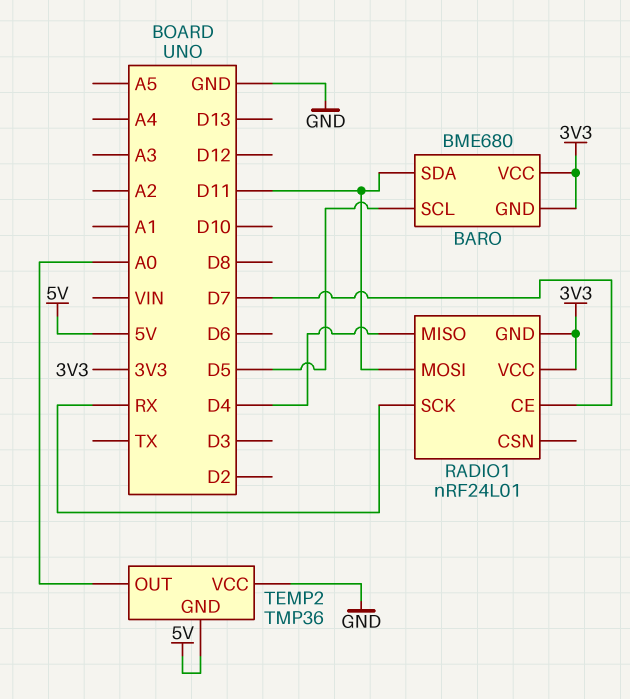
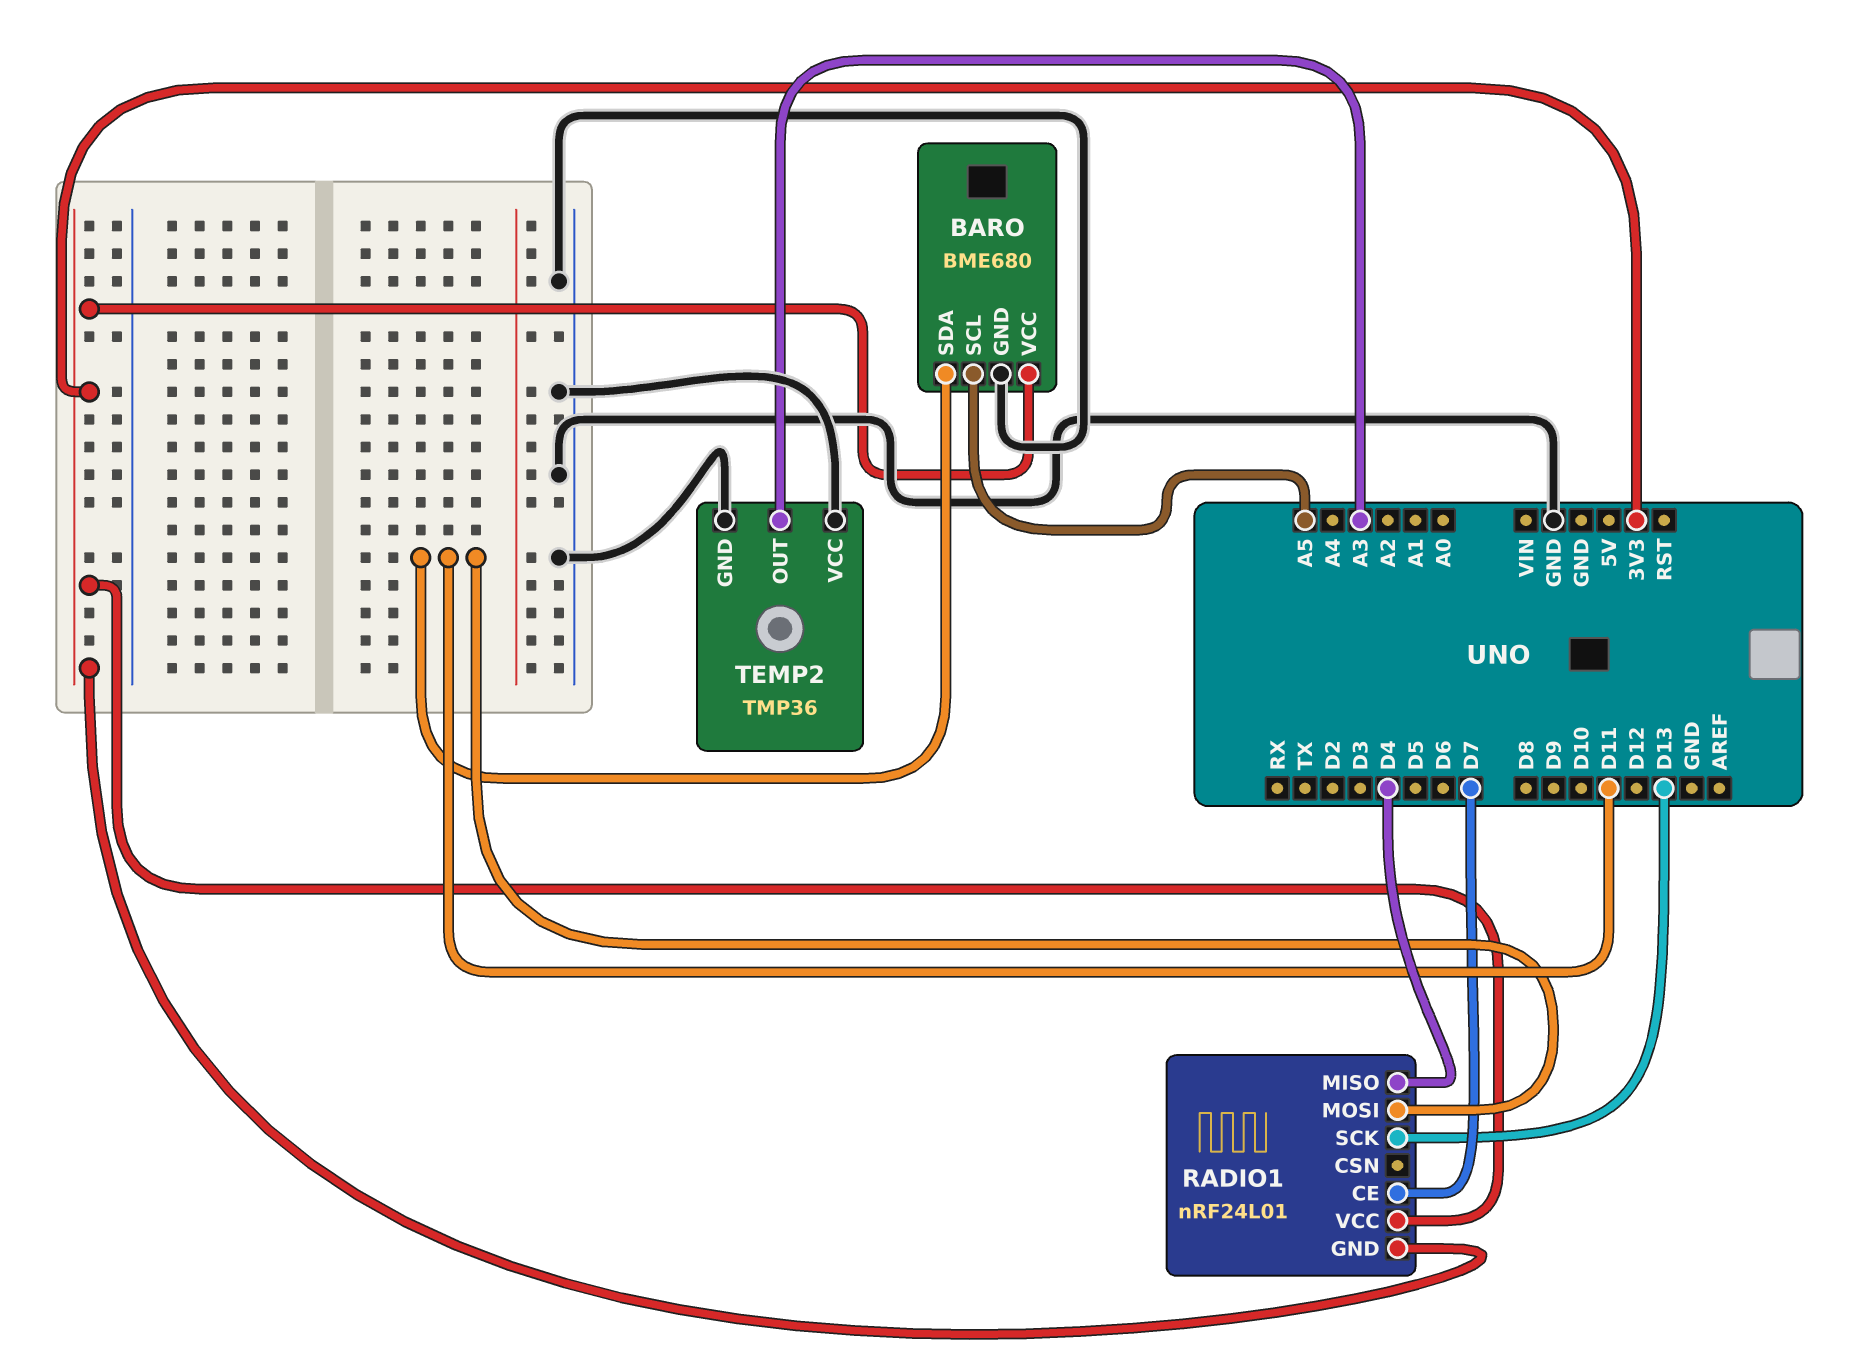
BARO pin GND: 3V3 -> GND
BARO pin SCL: D5 -> A5
RADIO1 pin SCK: RX -> D13
TEMP2 pin GND: 5V -> GND
TEMP2 pin OUT: A0 -> A3

